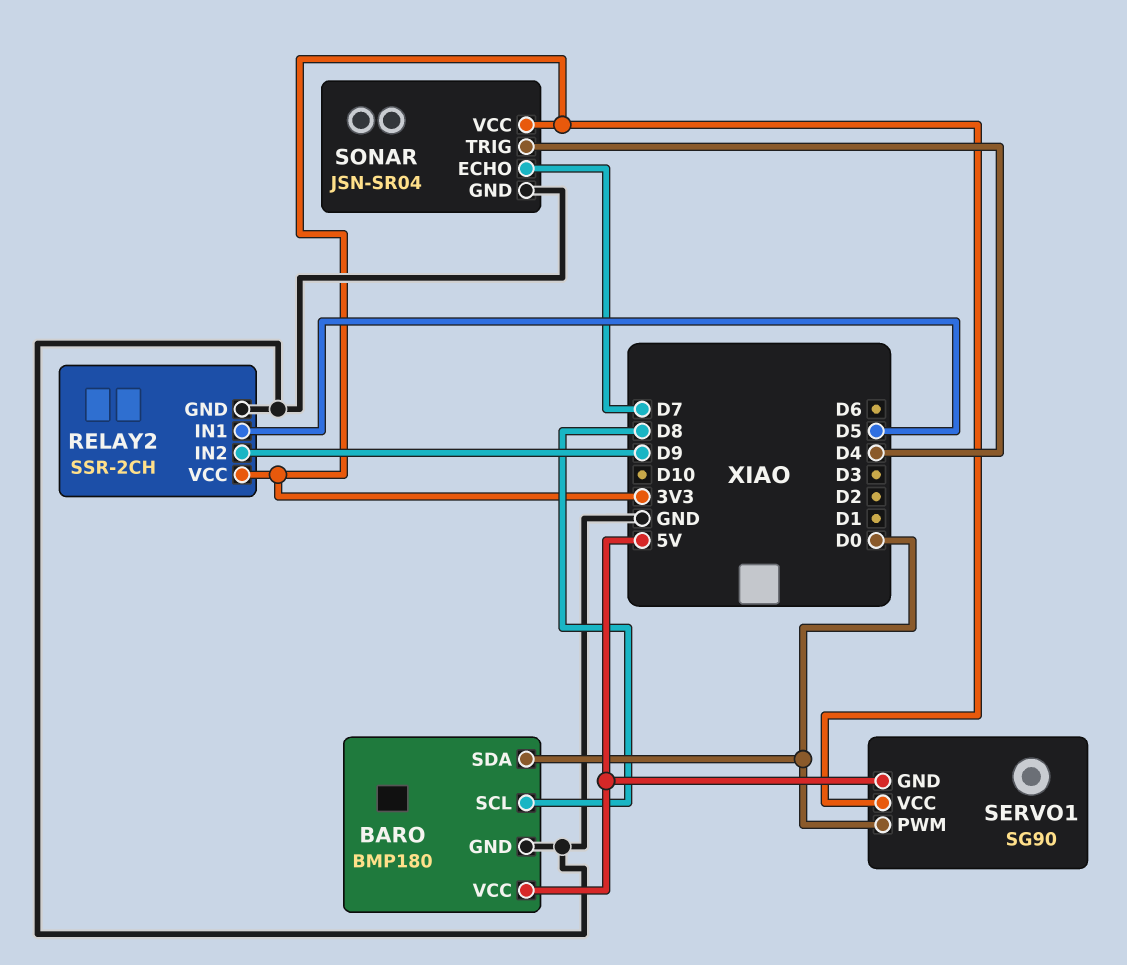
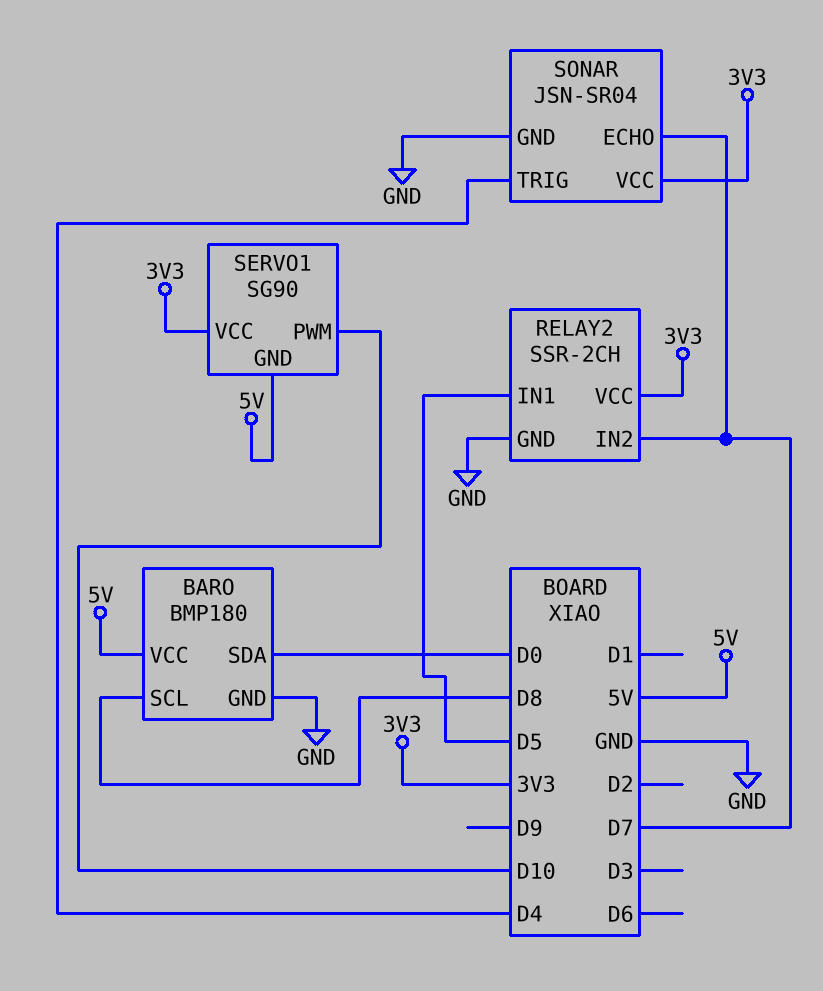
RELAY2 pin IN2: D9 -> D7
SERVO1 pin PWM: D0 -> D10

